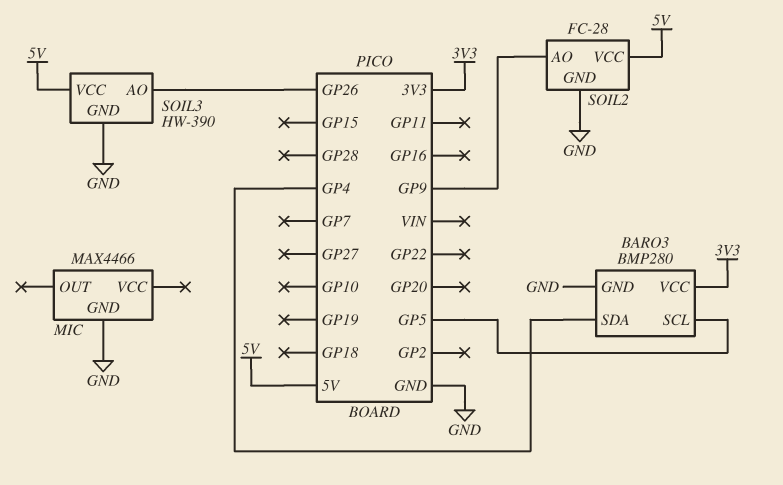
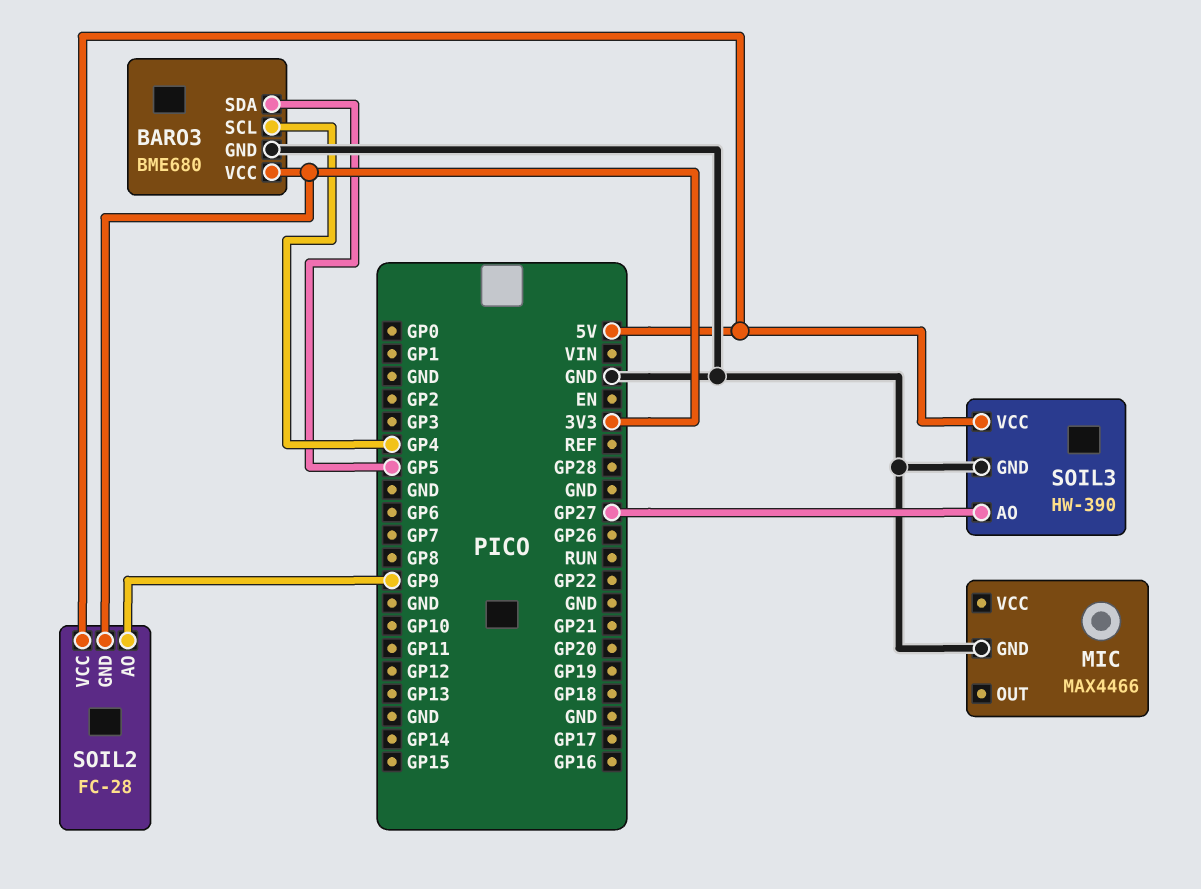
BARO3: BMP280 -> BME680
BARO3 pin SCL: GP5 -> GP4
BARO3 pin SDA: GP4 -> GP5
SOIL2 pin GND: GND -> 3V3
SOIL3 pin AO: GP26 -> GP27

